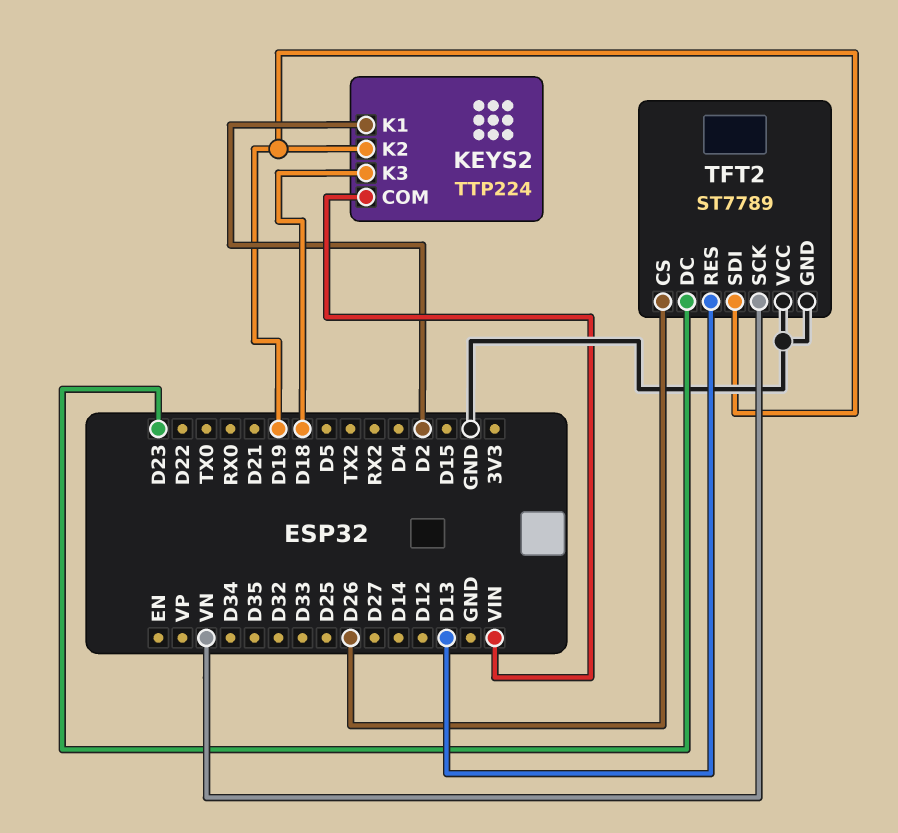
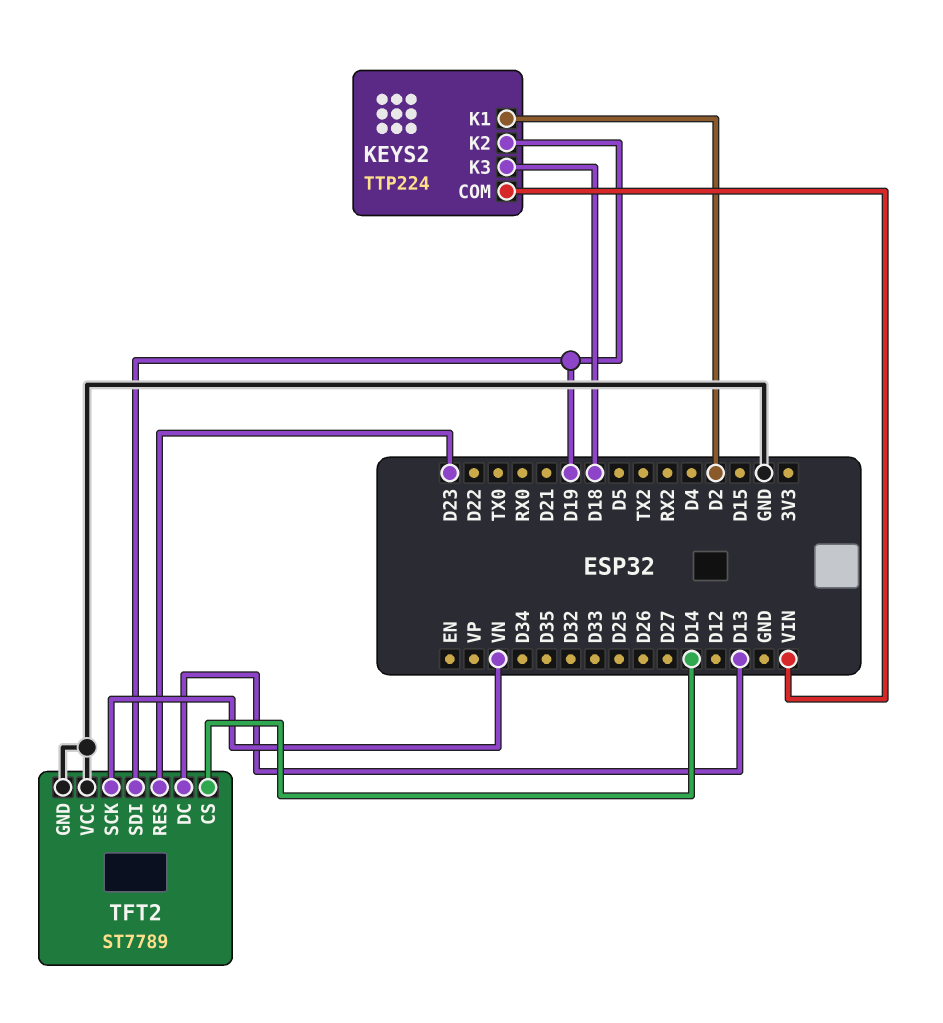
TFT2 pin CS: D26 -> D14
TFT2 pin DC: D23 -> D13
TFT2 pin RES: D13 -> D23

